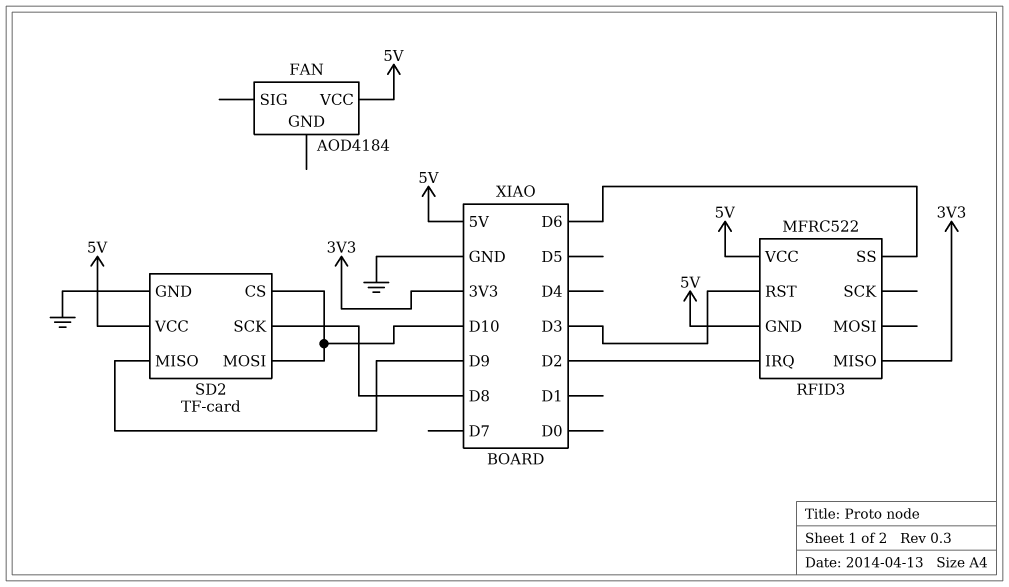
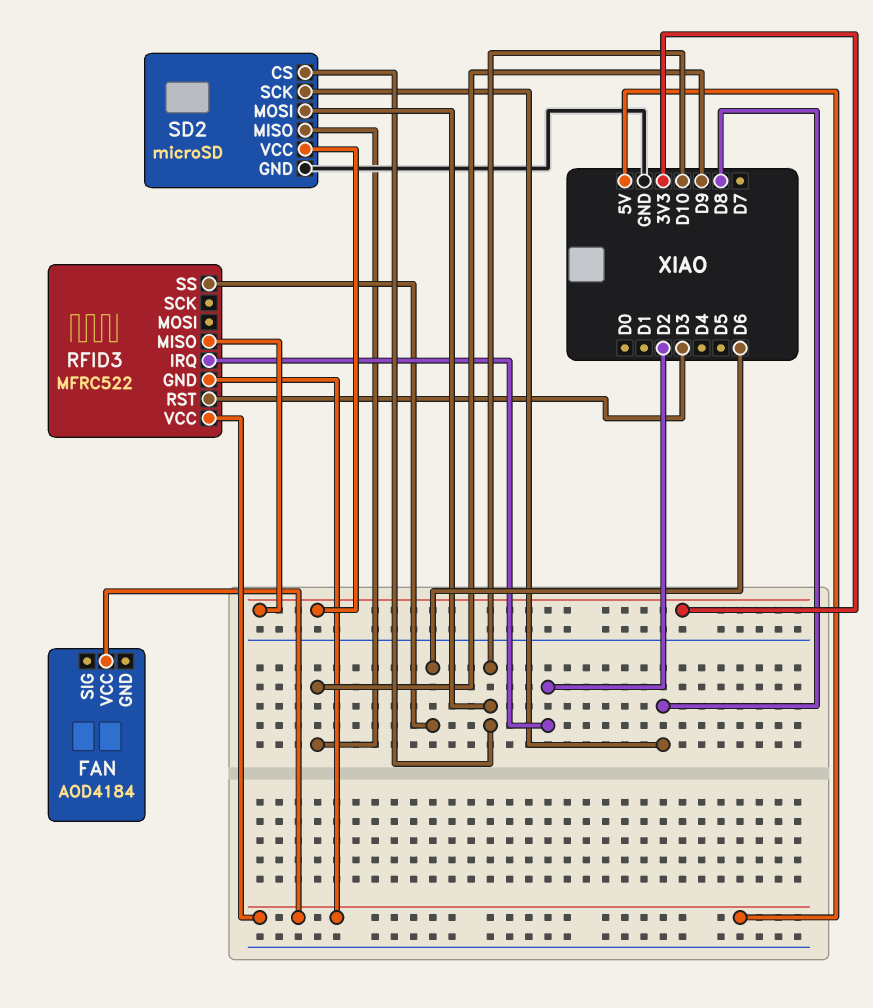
SD2: TF-card -> microSD
SD2 pin VCC: 5V -> 3V3

